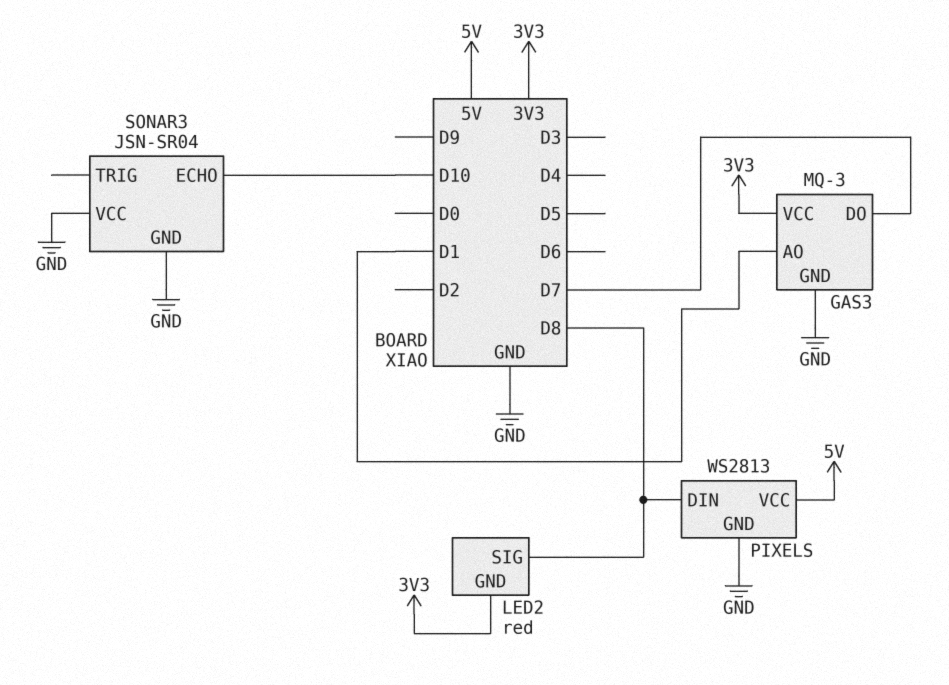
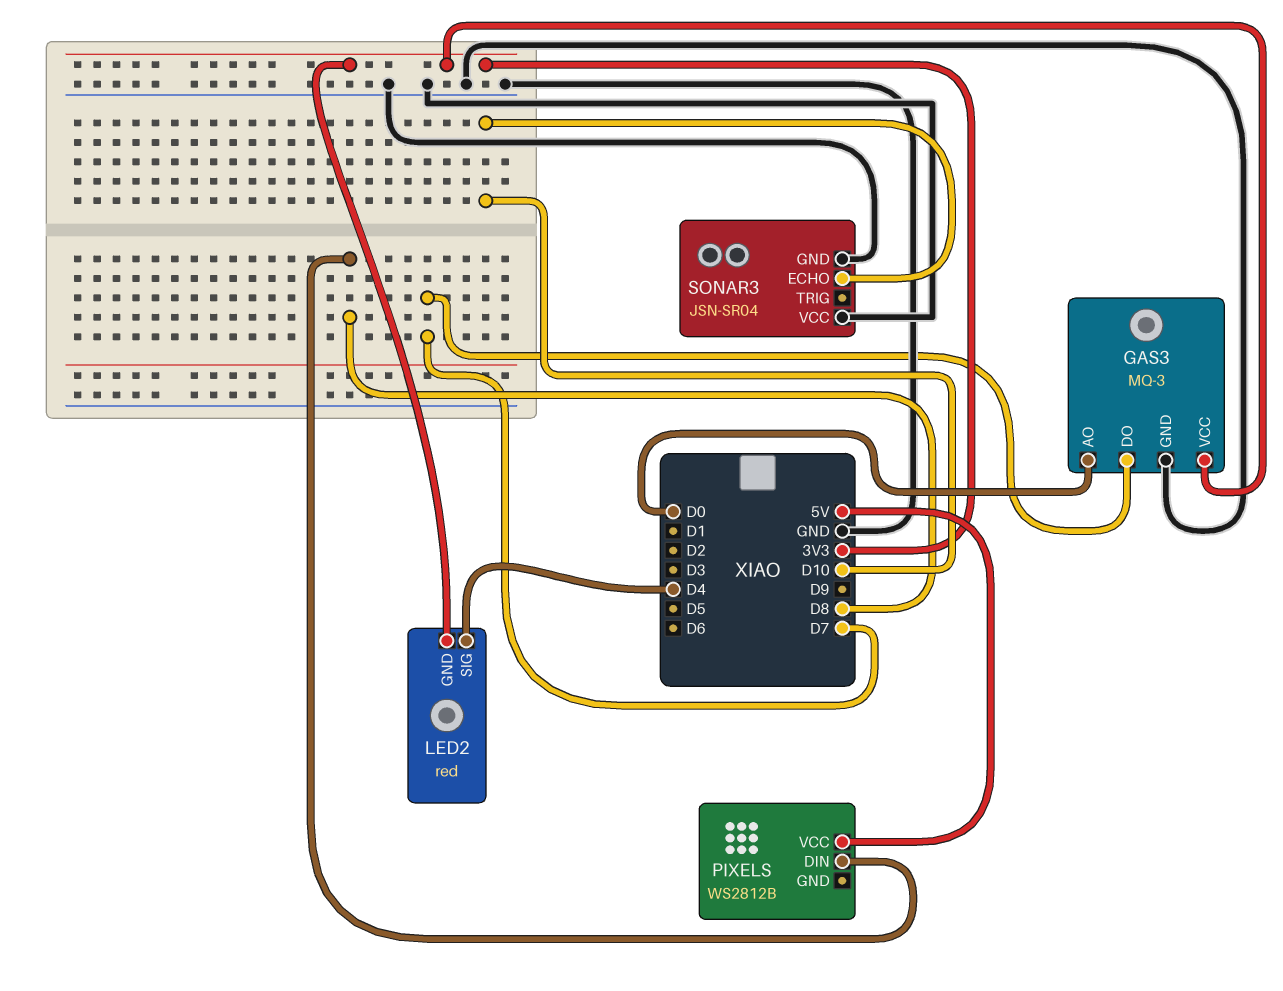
GAS3 pin AO: D1 -> D0
LED2 pin SIG: D8 -> D4
PIXELS: WS2813 -> WS2812B
PIXELS pin GND: GND -> none

